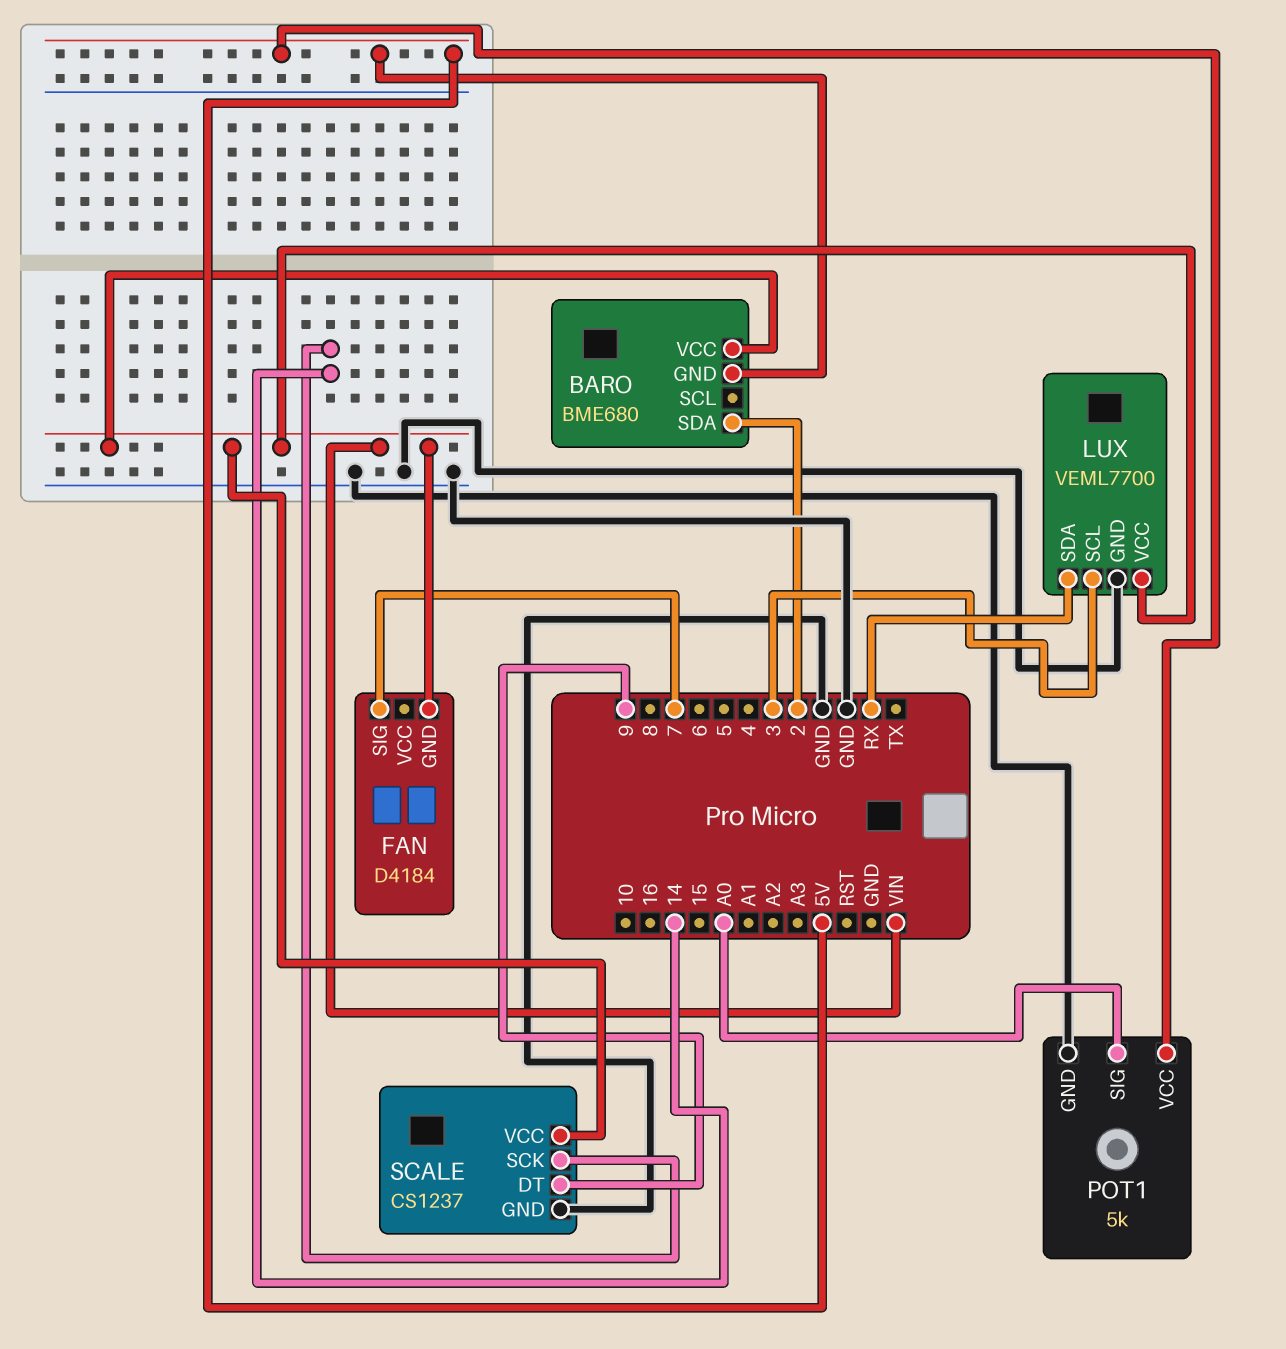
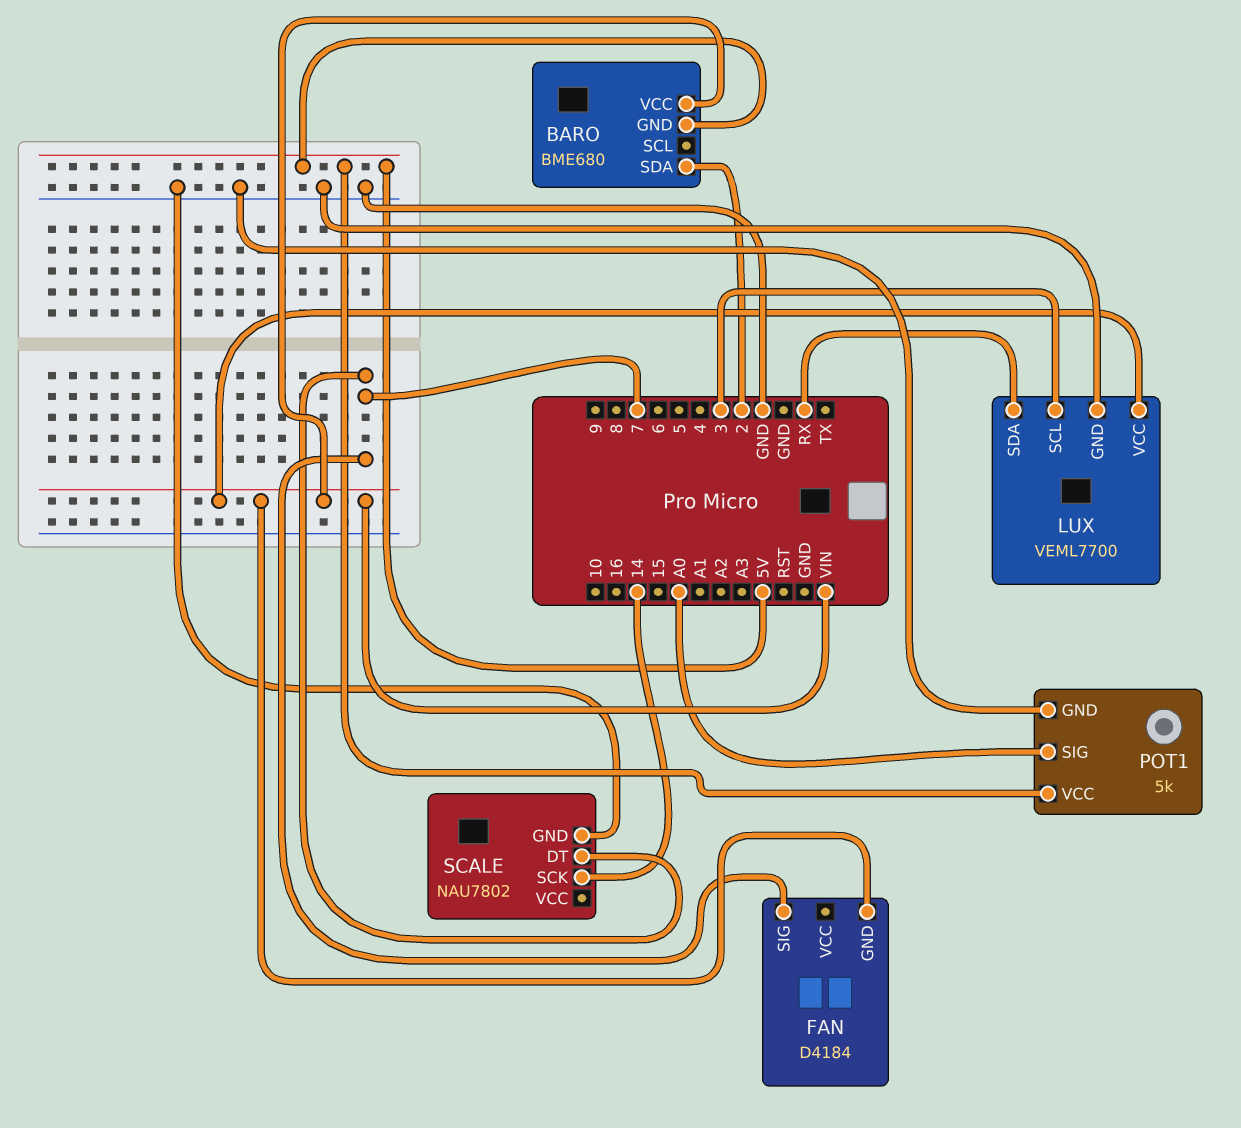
SCALE: CS1237 -> NAU7802
SCALE pin DT: 9 -> 7
SCALE pin VCC: VIN -> none

